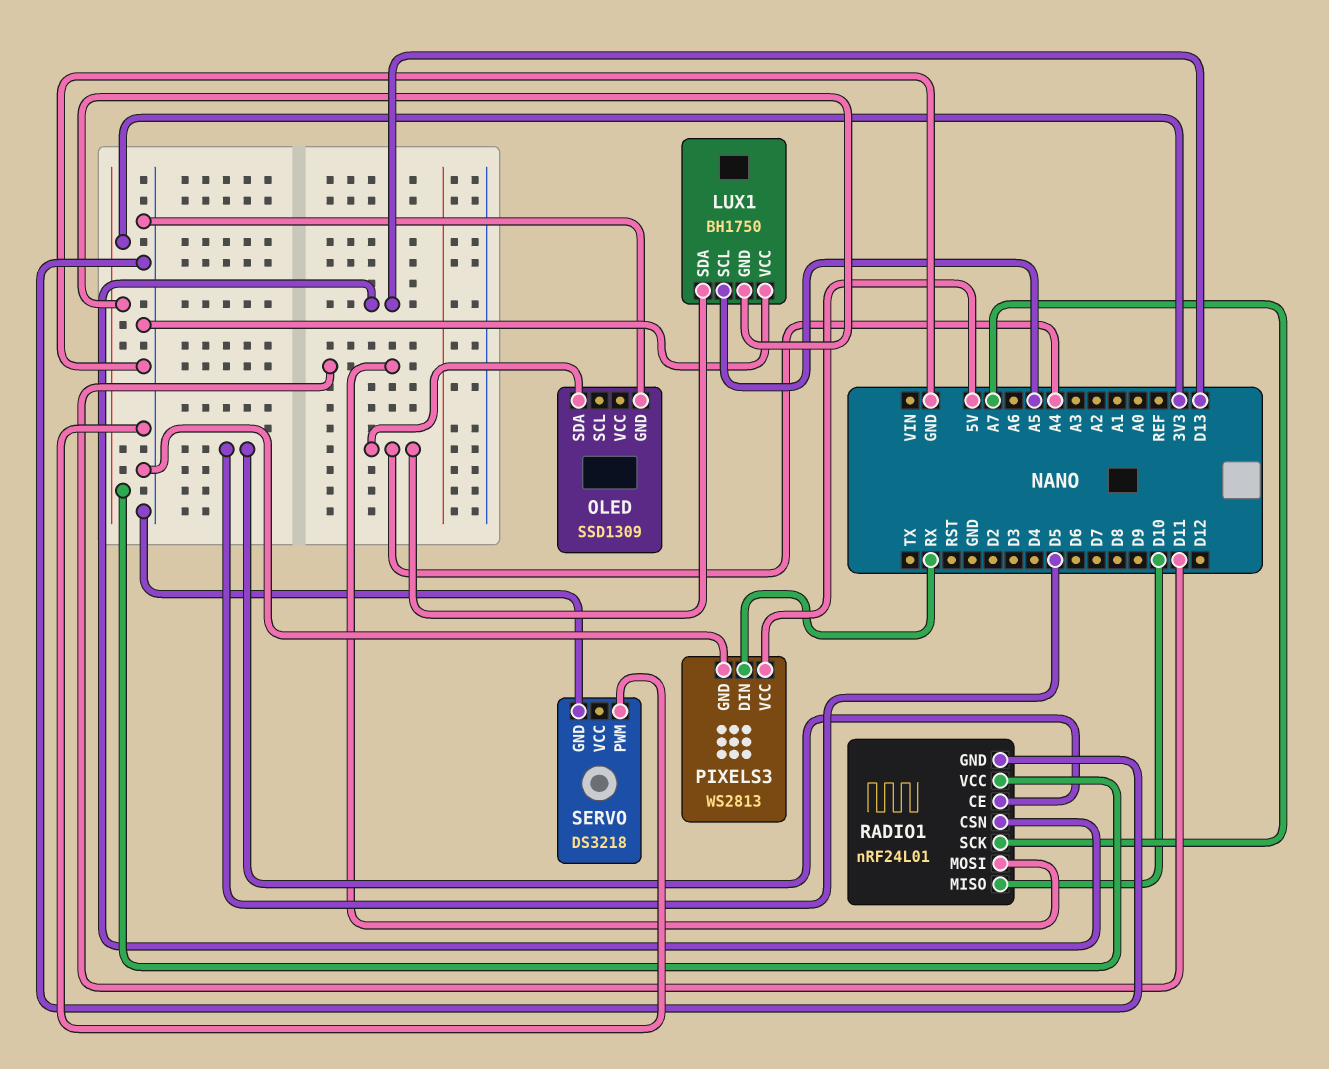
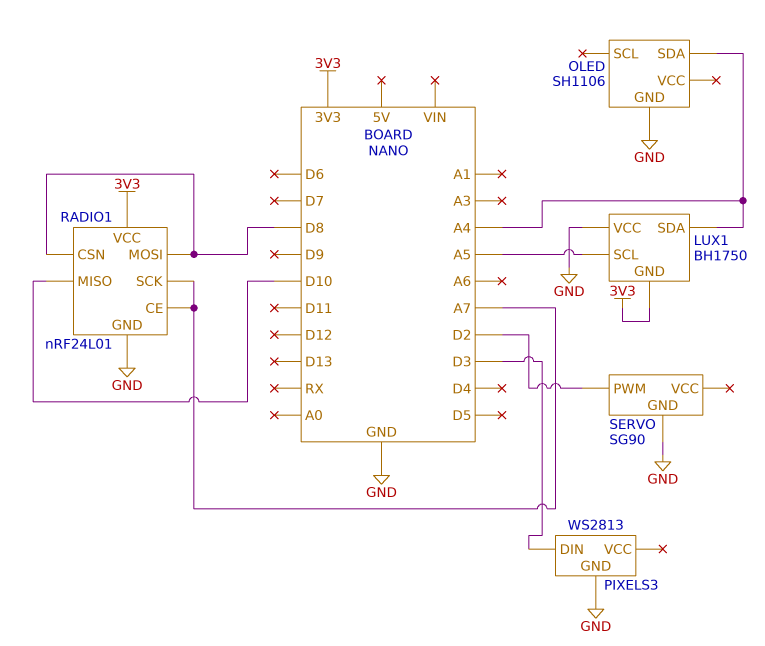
OLED: SSD1309 -> SH1106
PIXELS3 pin DIN: RX -> D3
PIXELS3 pin VCC: 5V -> none
RADIO1 pin CE: D5 -> A7
RADIO1 pin CSN: D13 -> D8
RADIO1 pin MOSI: D11 -> D8
SERVO: DS3218 -> SG90
SERVO pin PWM: GND -> D2

